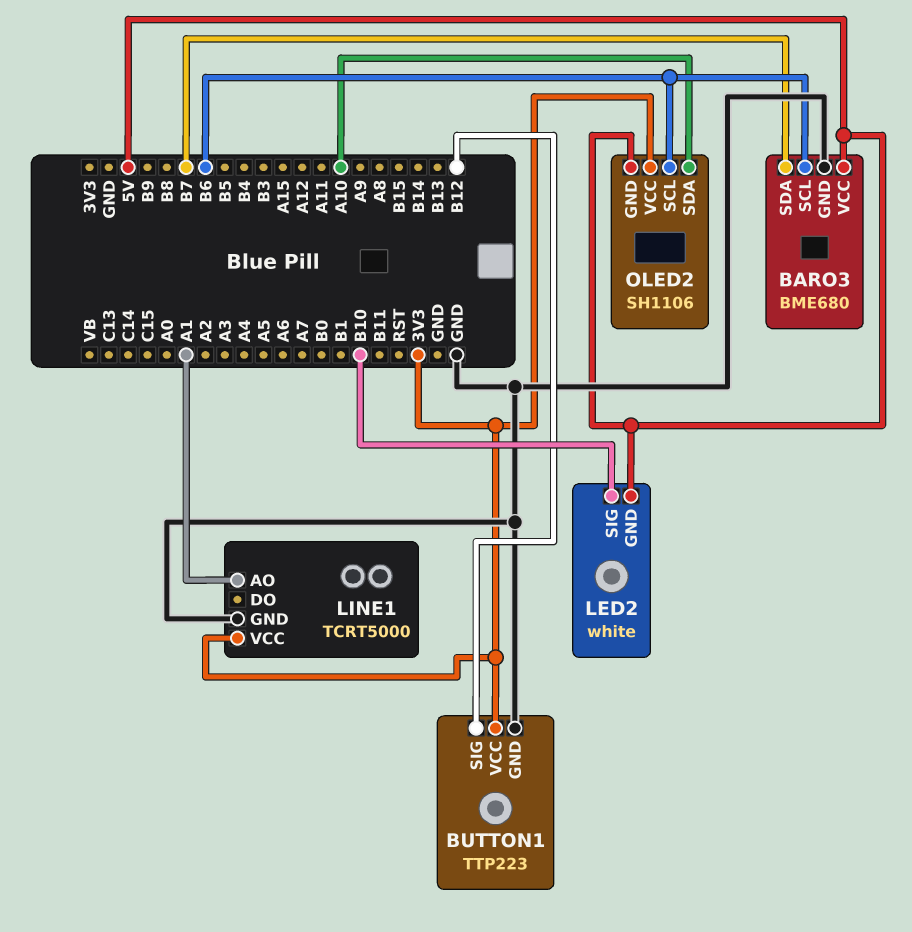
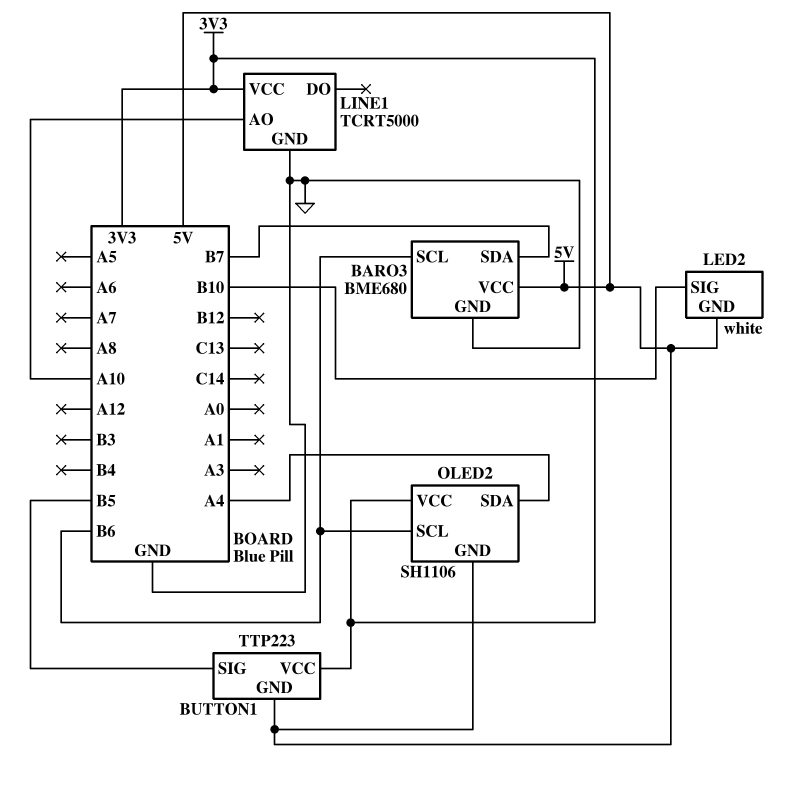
BUTTON1 pin GND: GND -> 5V
BUTTON1 pin SIG: B12 -> B5
LINE1 pin AO: A1 -> A10
OLED2 pin SDA: A10 -> A4

